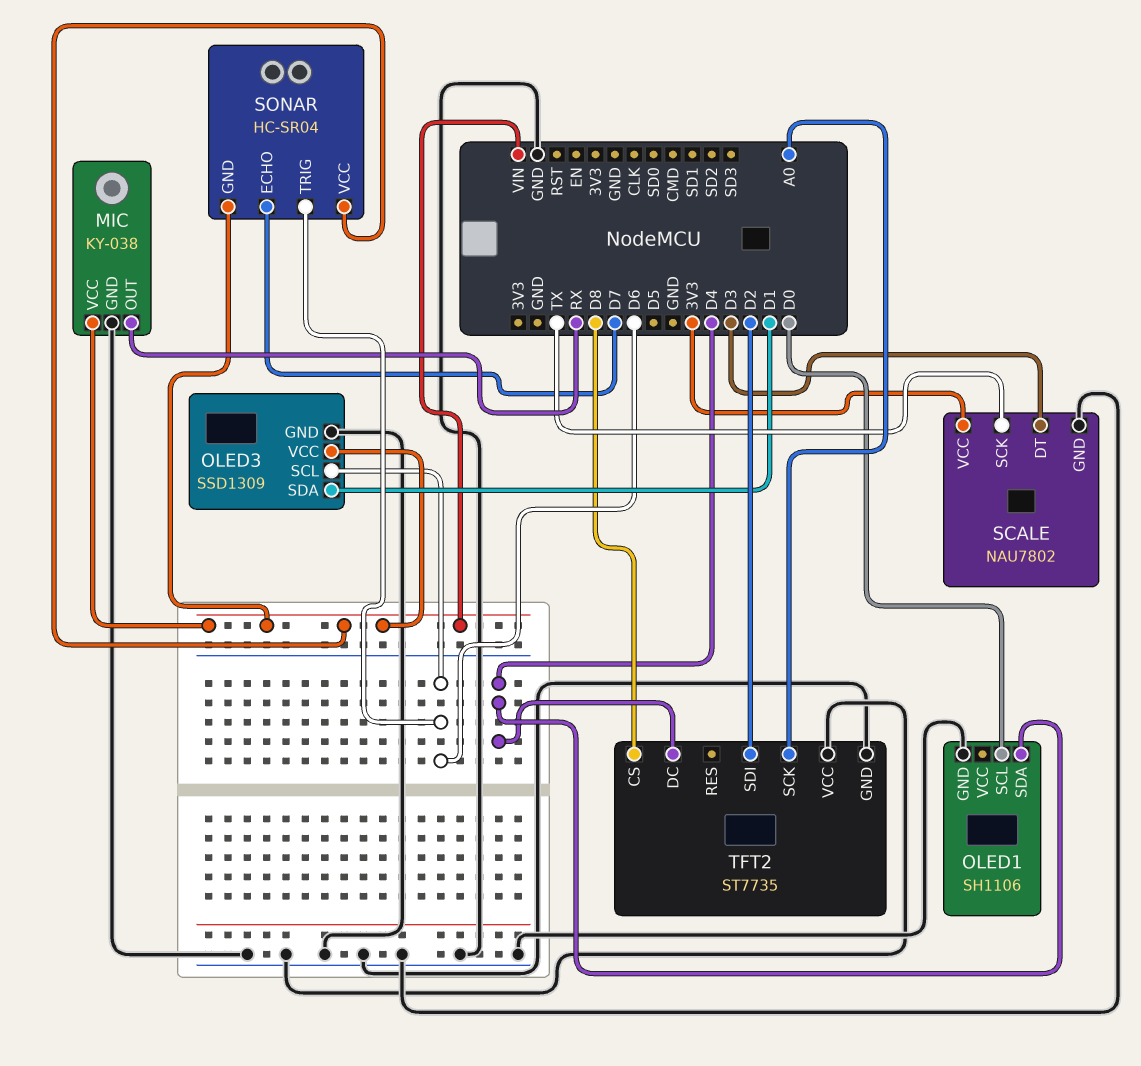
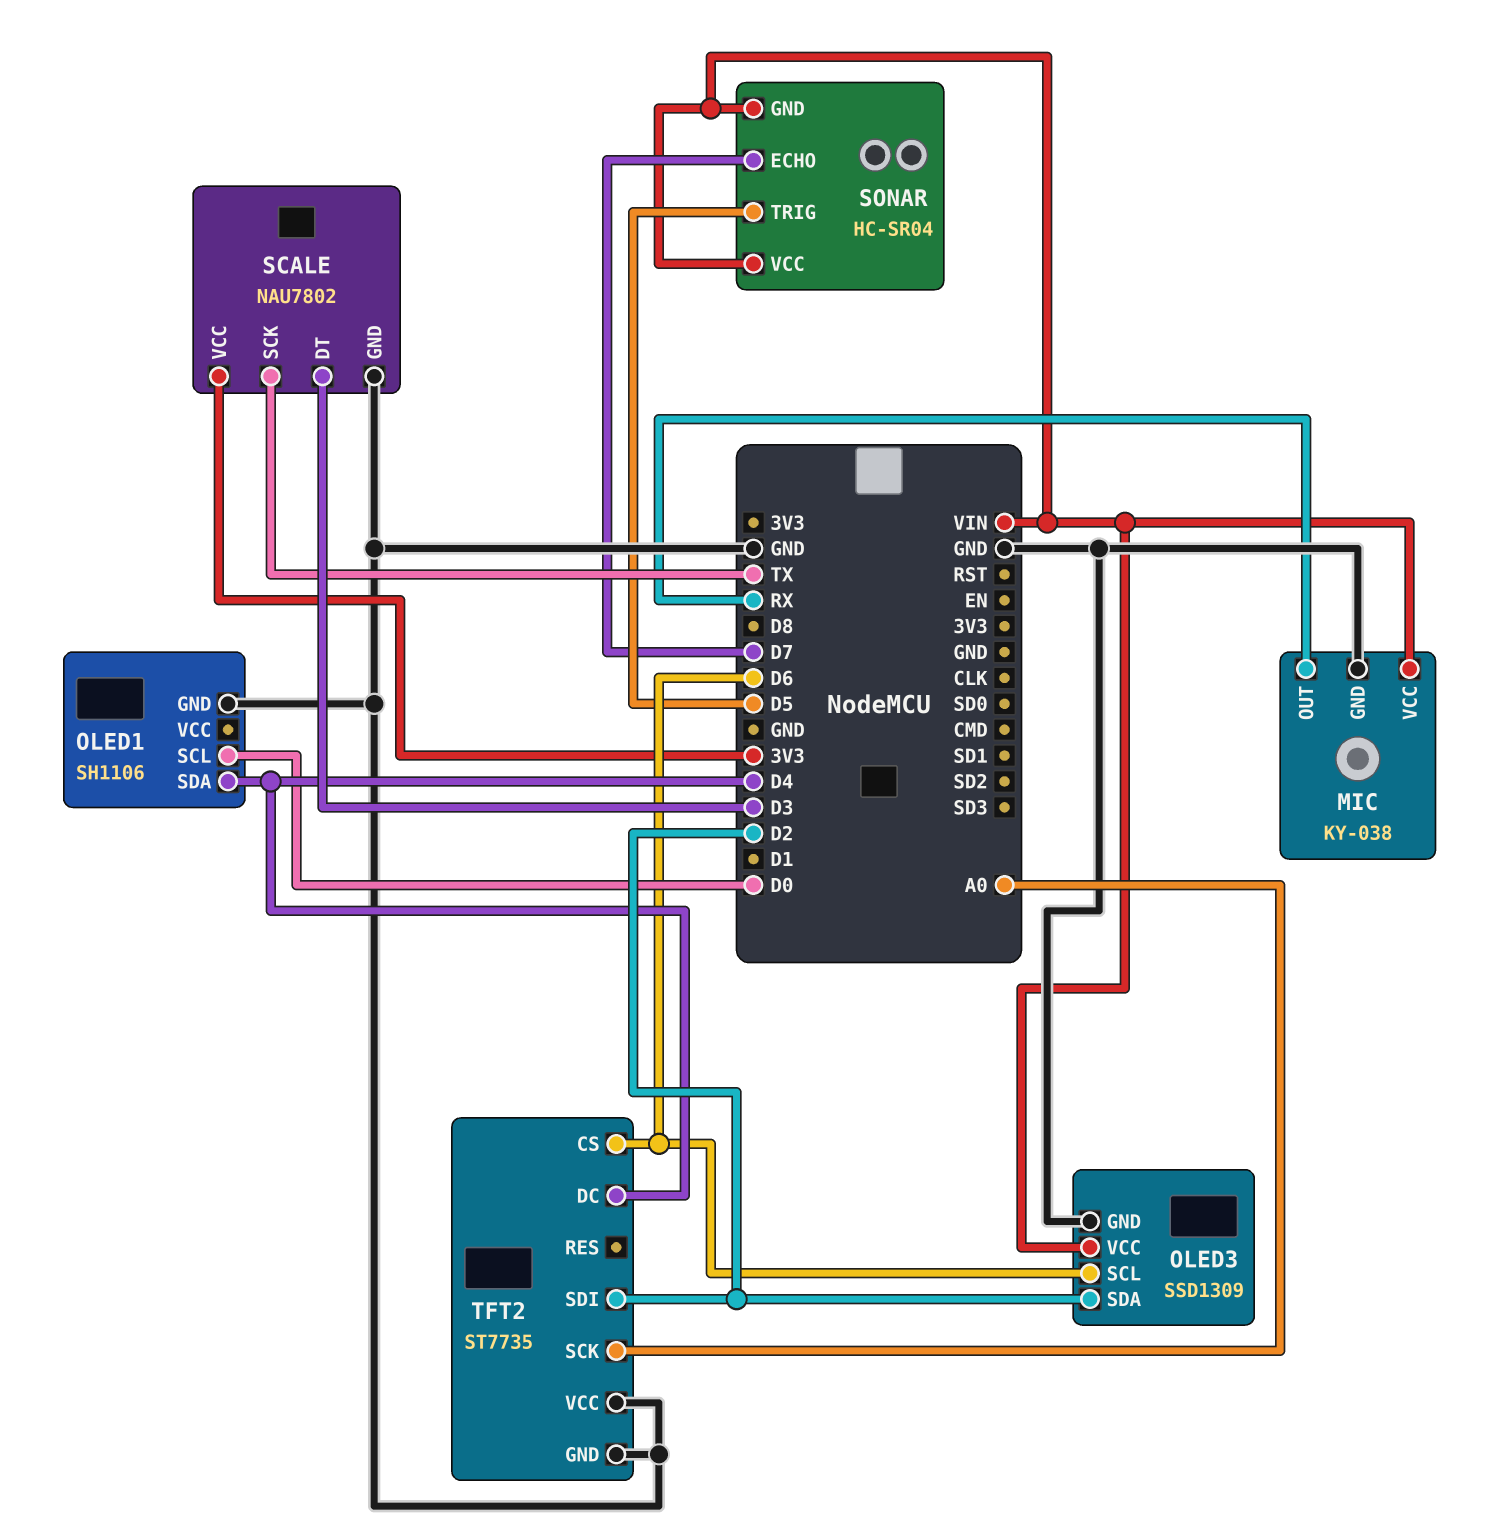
OLED3 pin SDA: D1 -> D2
SONAR pin TRIG: D6 -> D5
TFT2 pin CS: D8 -> D6

